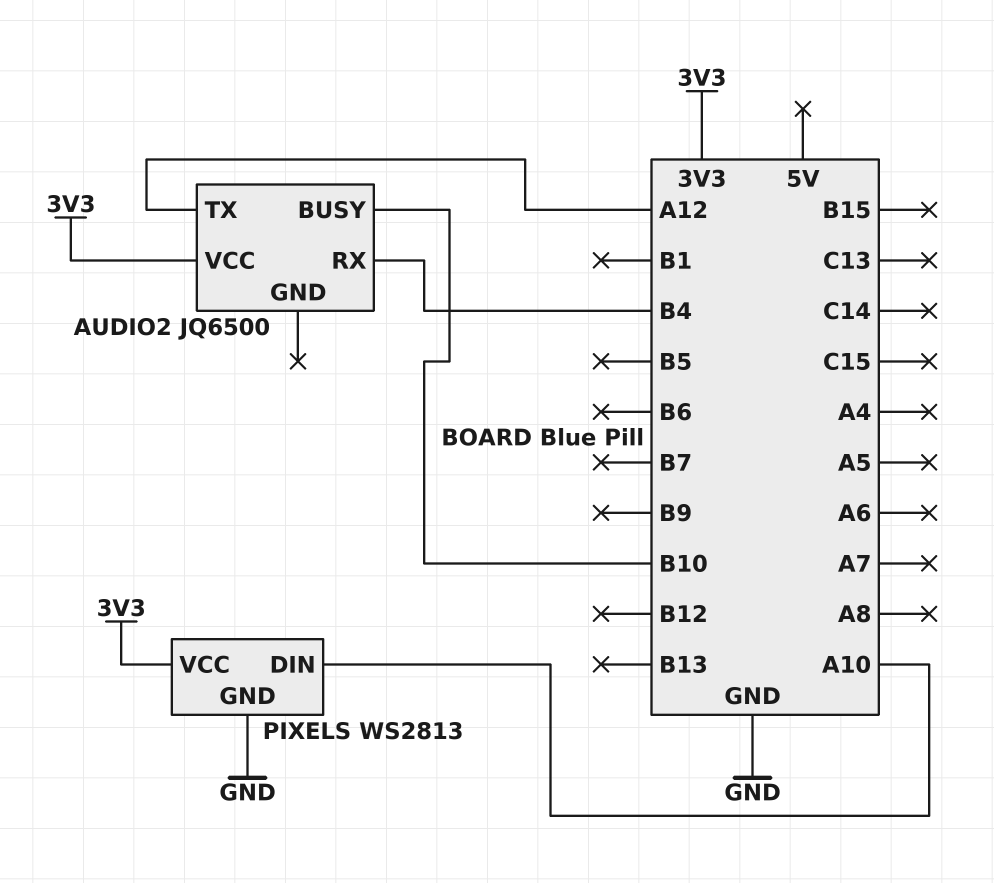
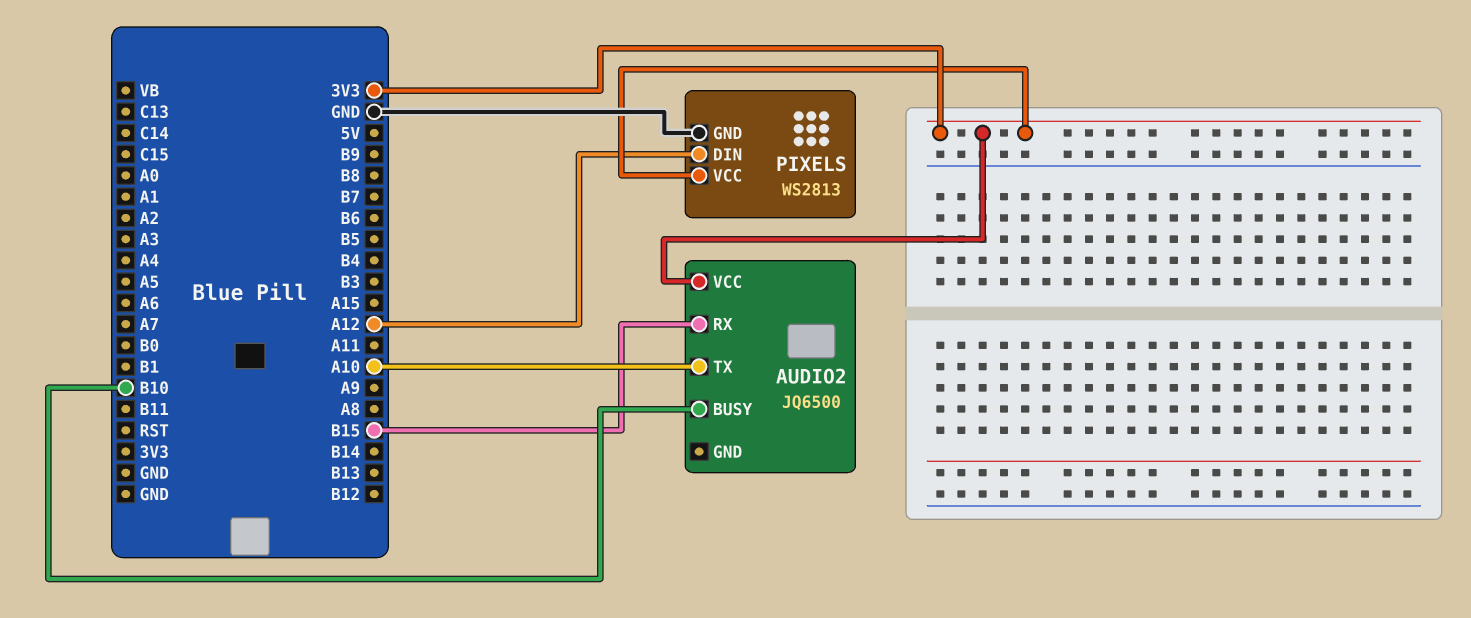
AUDIO2 pin RX: B4 -> B15
AUDIO2 pin TX: A12 -> A10
PIXELS pin DIN: A10 -> A12

